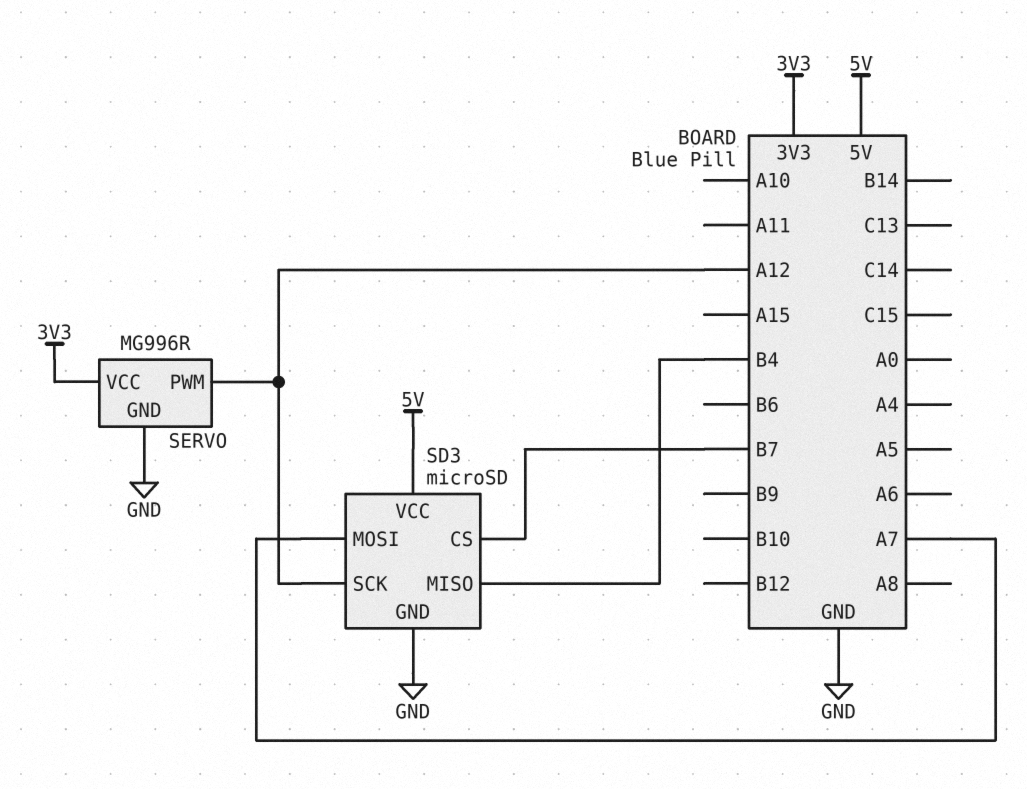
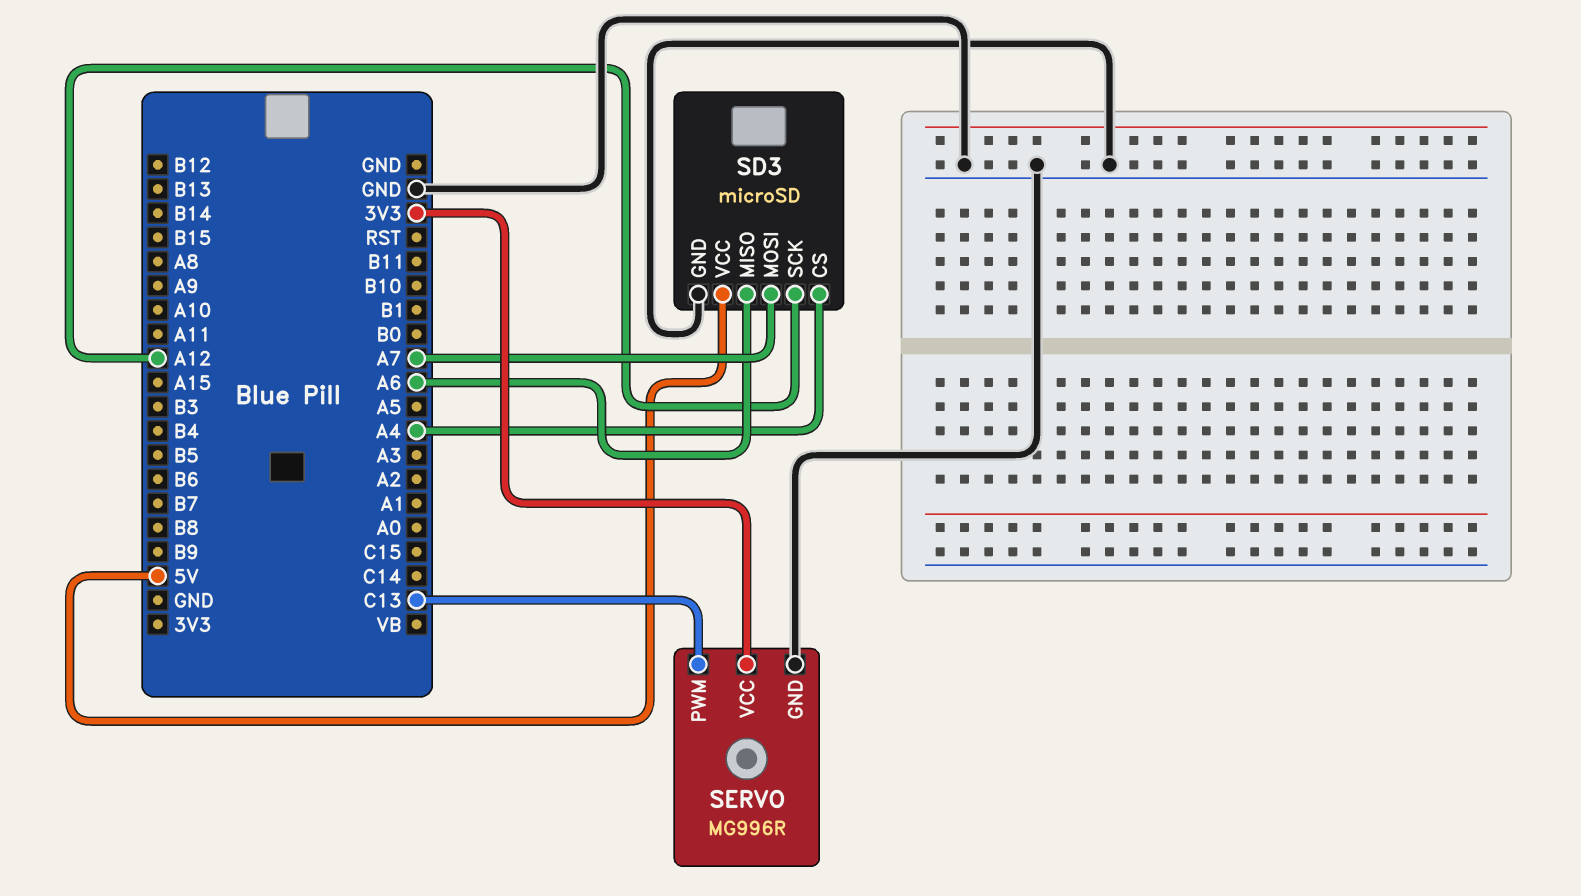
SD3 pin CS: B7 -> A4
SD3 pin MISO: B4 -> A6
SERVO pin PWM: A12 -> C13

